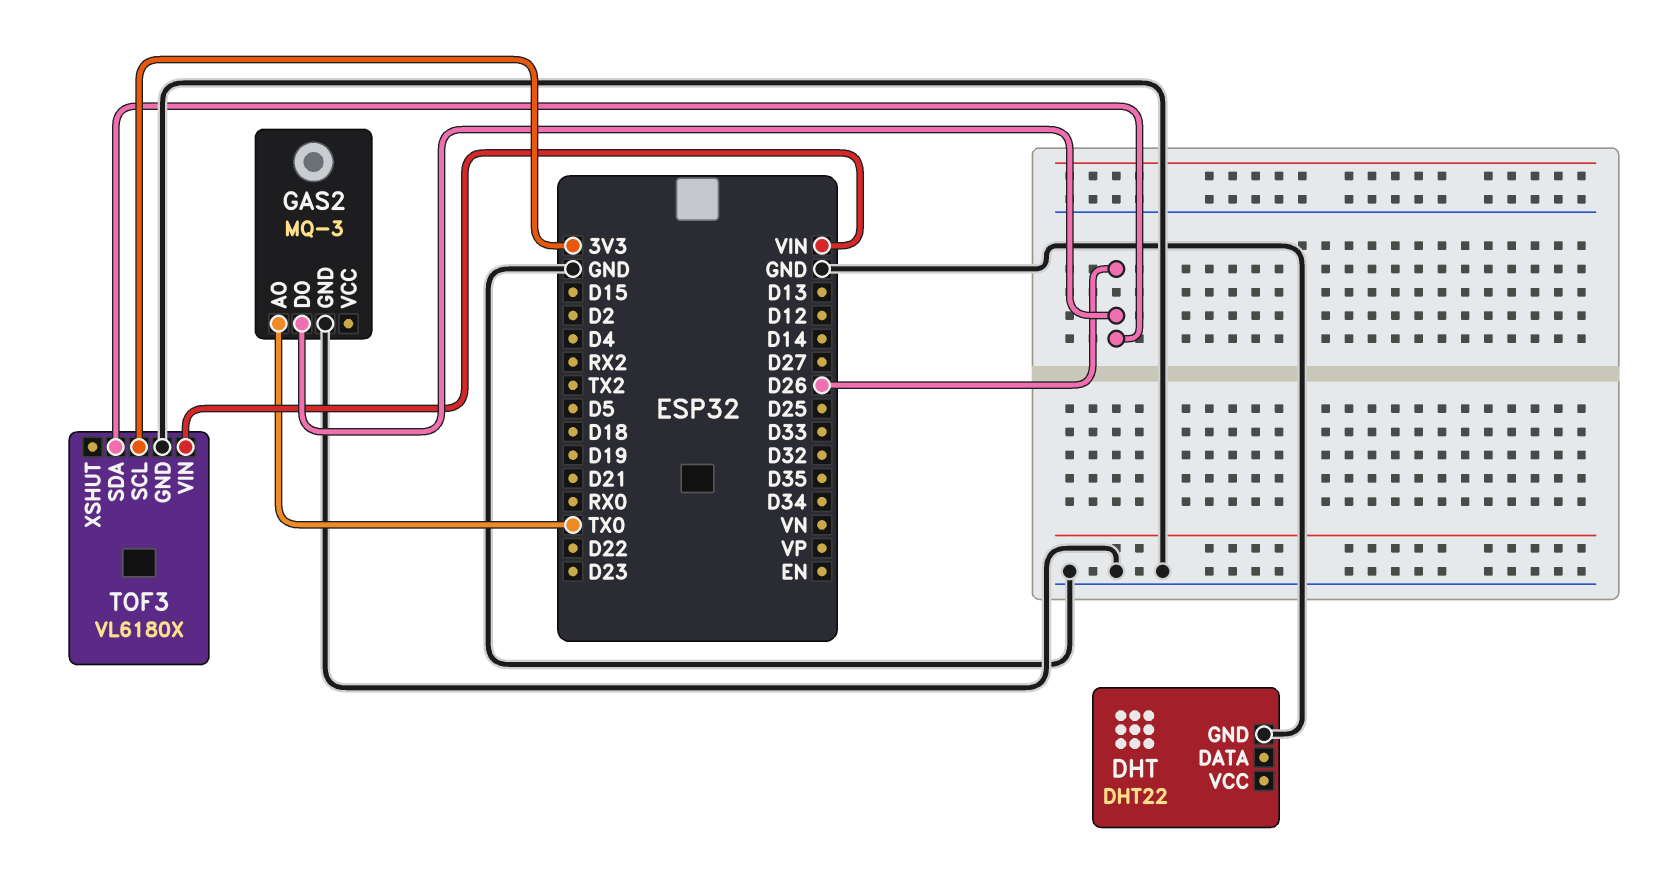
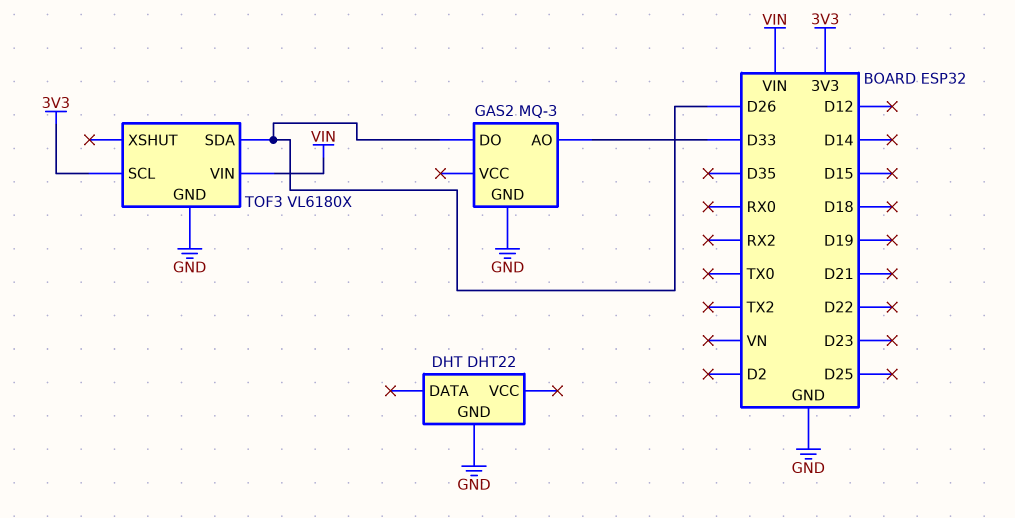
GAS2 pin AO: TX0 -> D33

